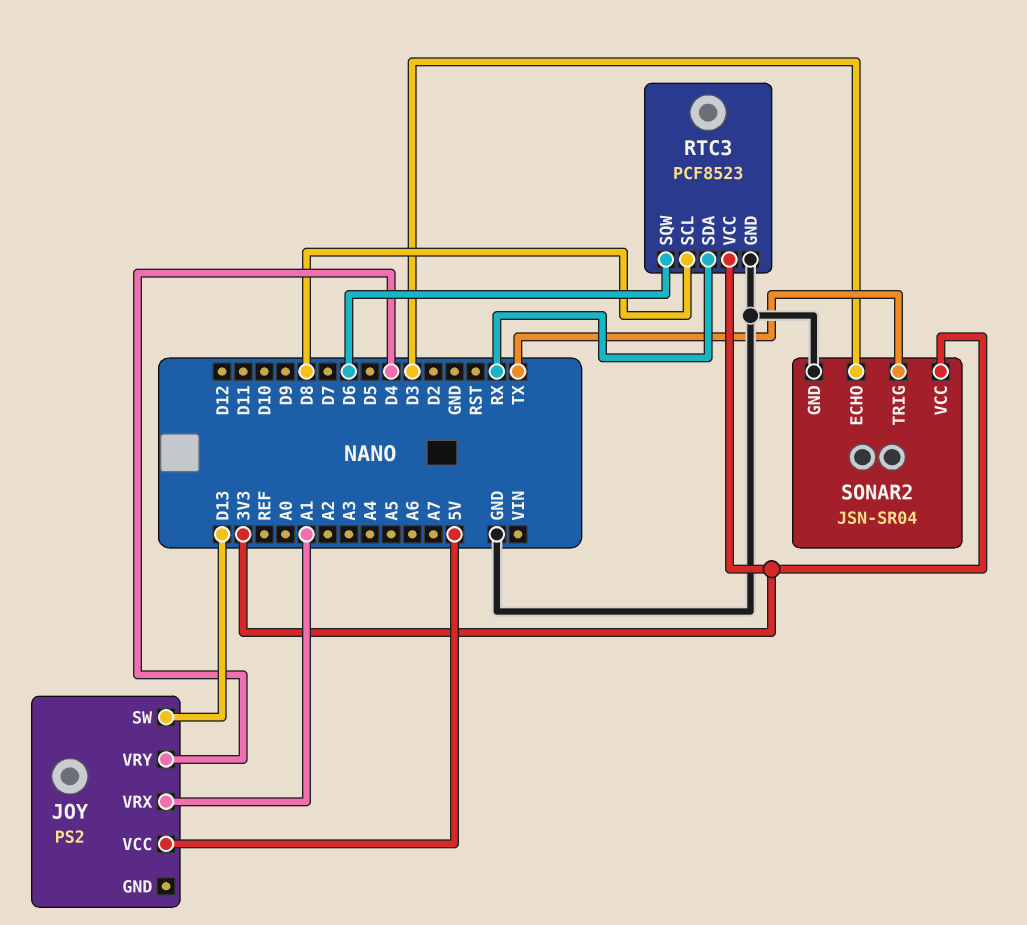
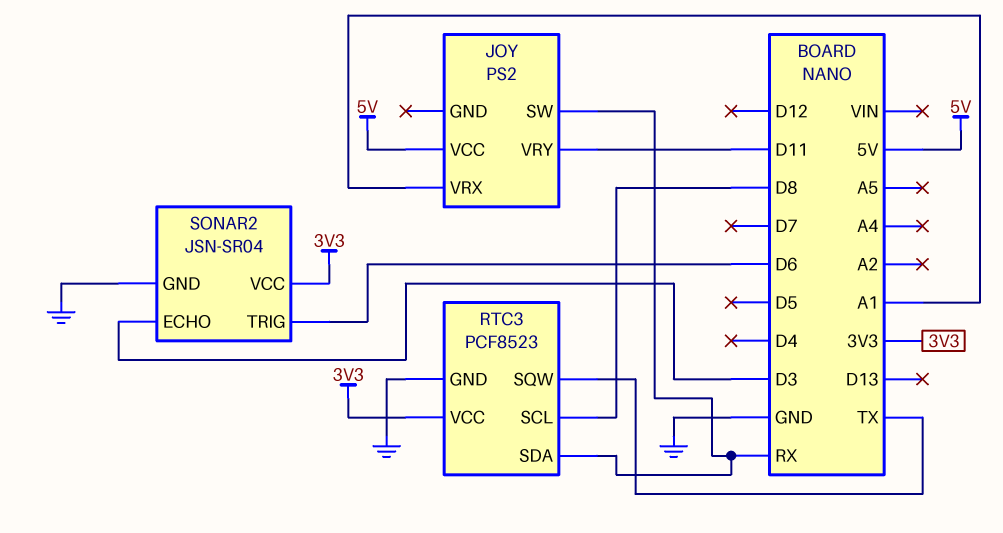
JOY pin SW: D13 -> RX
JOY pin VRY: D4 -> D11
RTC3 pin SQW: D6 -> TX
SONAR2 pin TRIG: TX -> D6

